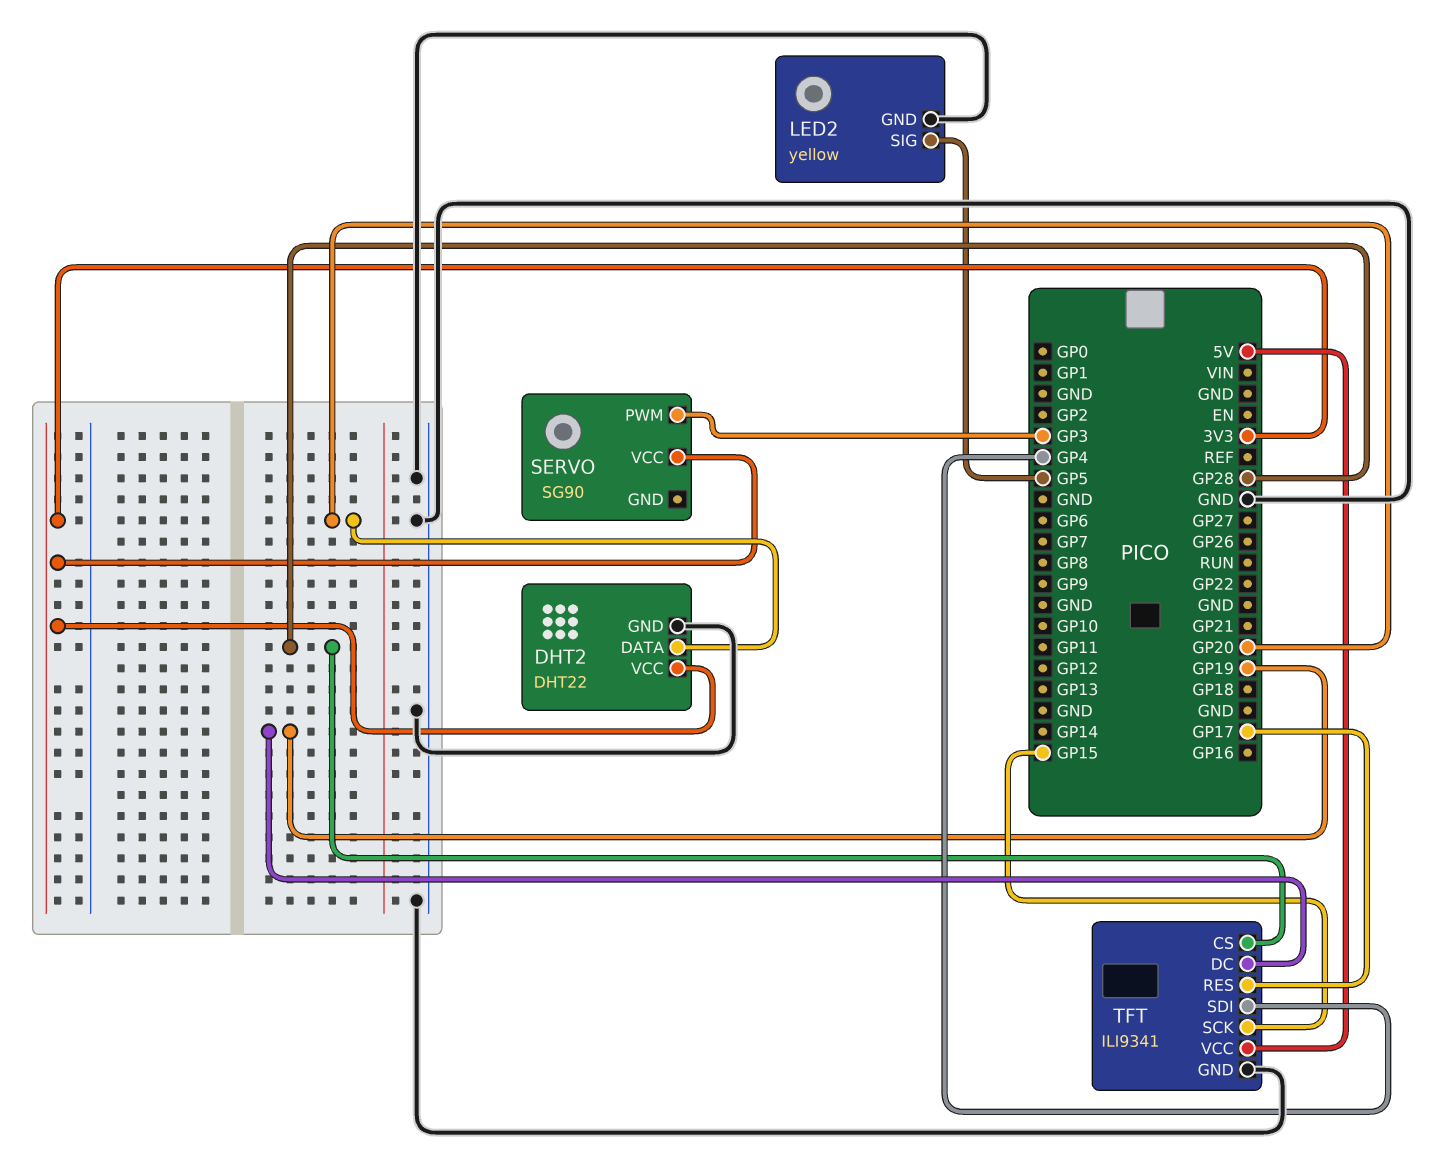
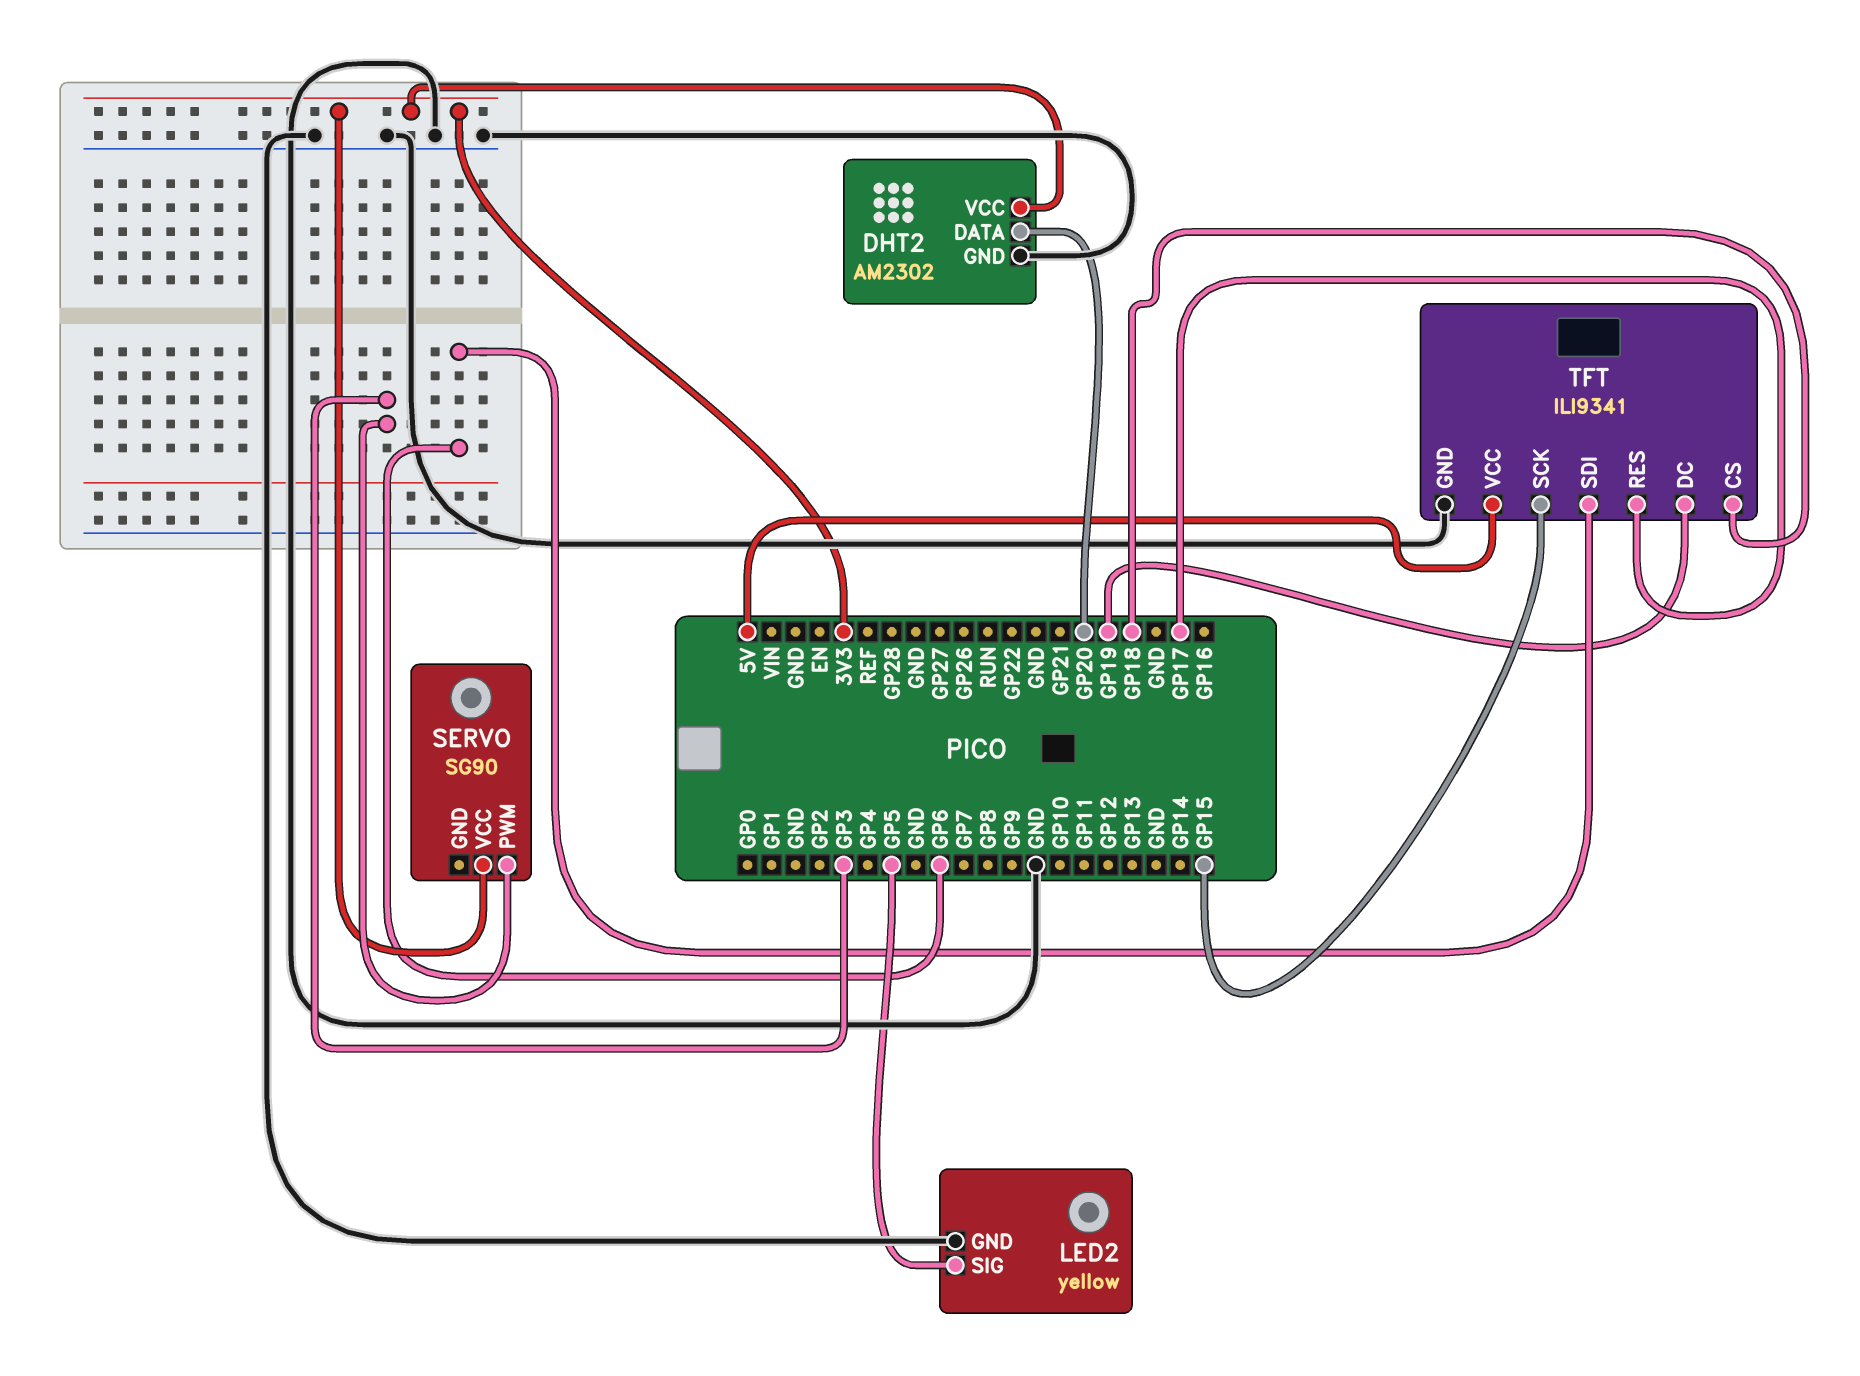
DHT2: DHT22 -> AM2302
TFT pin CS: GP28 -> GP18
TFT pin SDI: GP4 -> GP6

